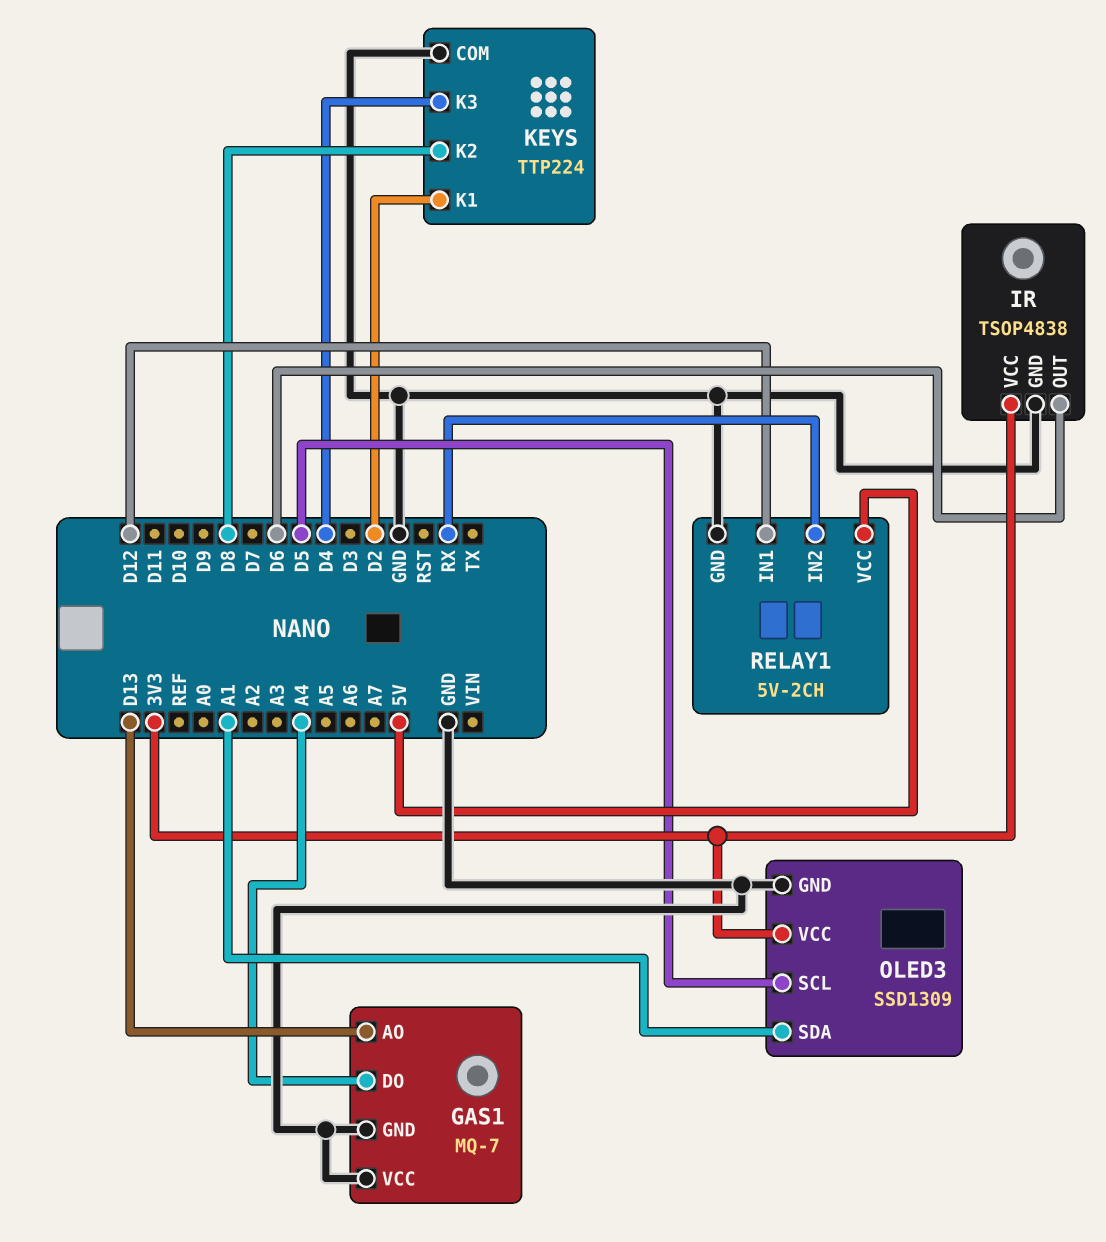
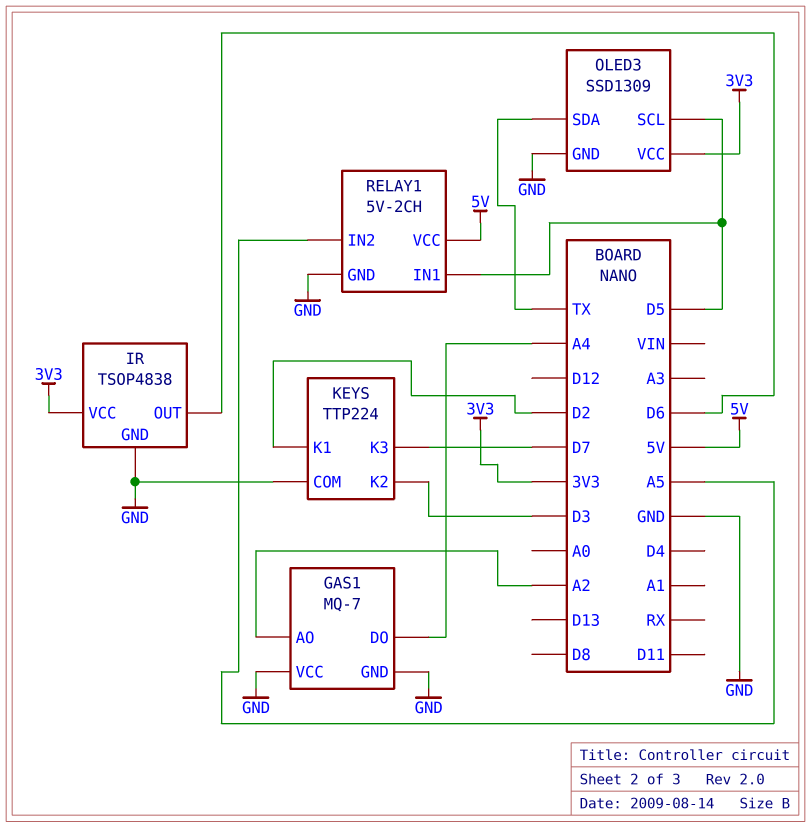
GAS1 pin AO: D13 -> A2
KEYS pin K2: D8 -> D3
KEYS pin K3: D4 -> D7
OLED3 pin SDA: A1 -> TX
RELAY1 pin IN1: D12 -> D5
RELAY1 pin IN2: RX -> A5

